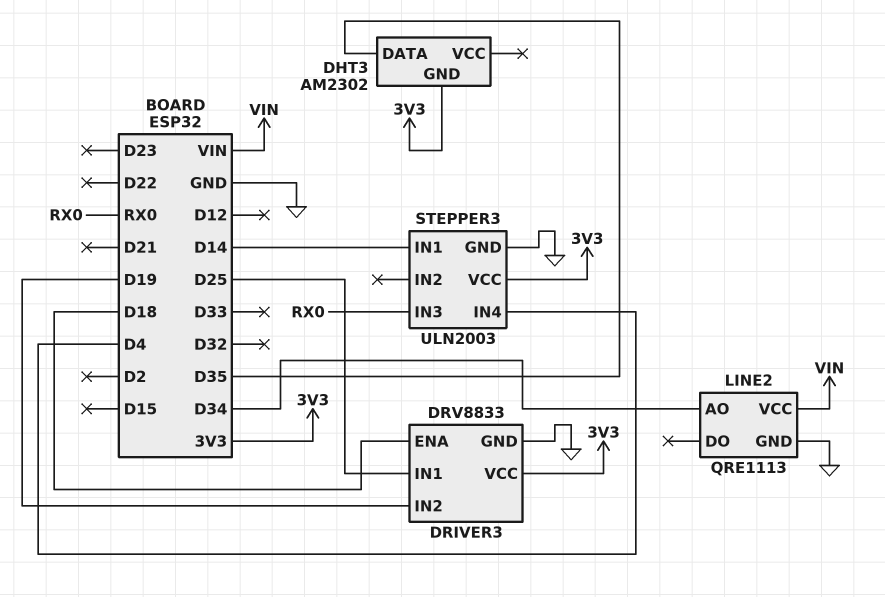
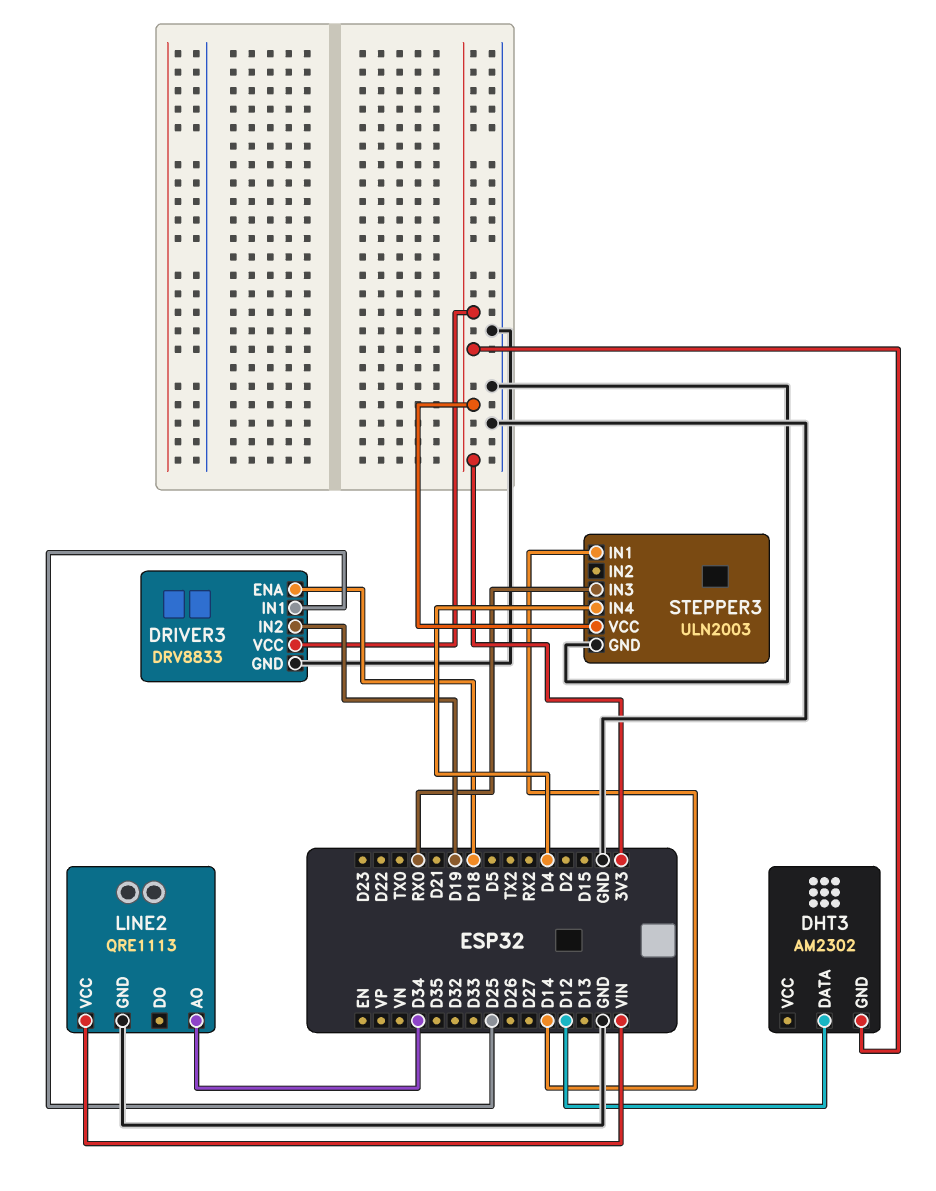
DHT3 pin DATA: D35 -> D12

